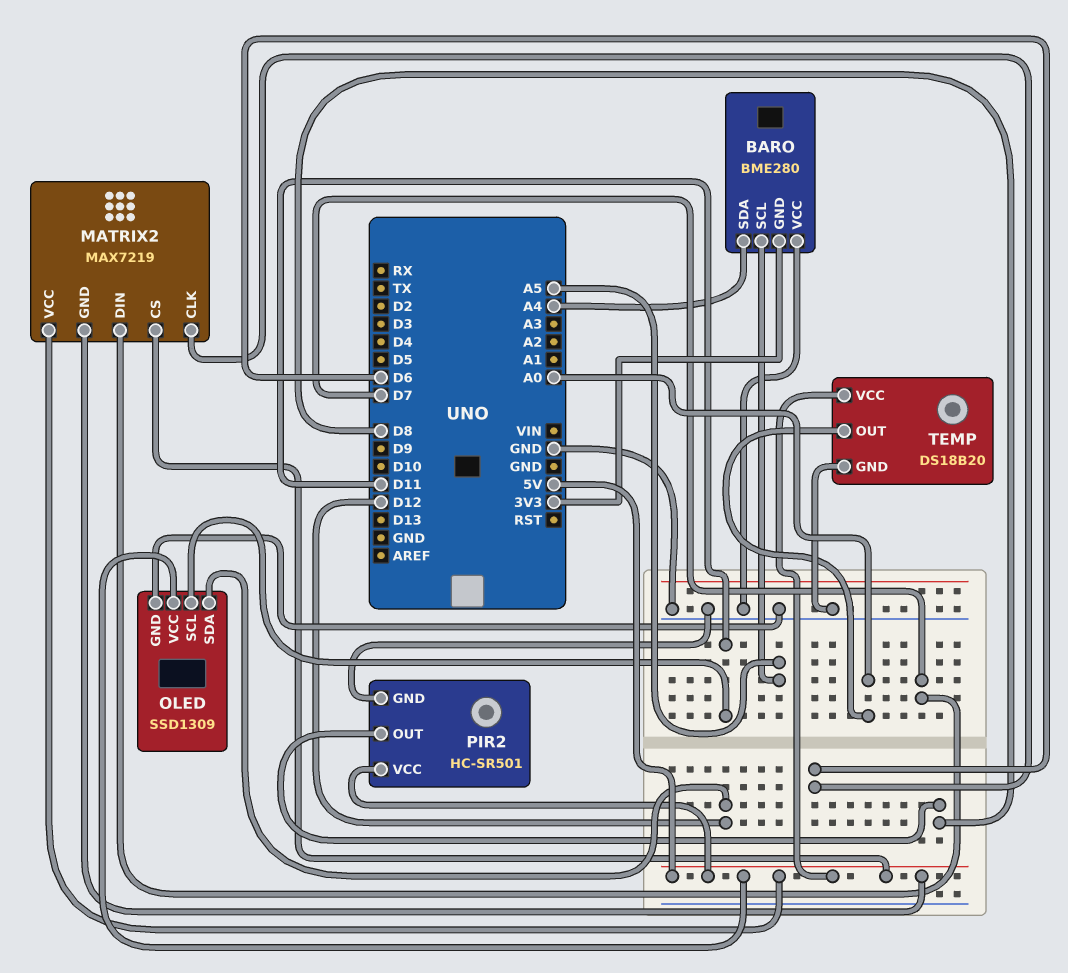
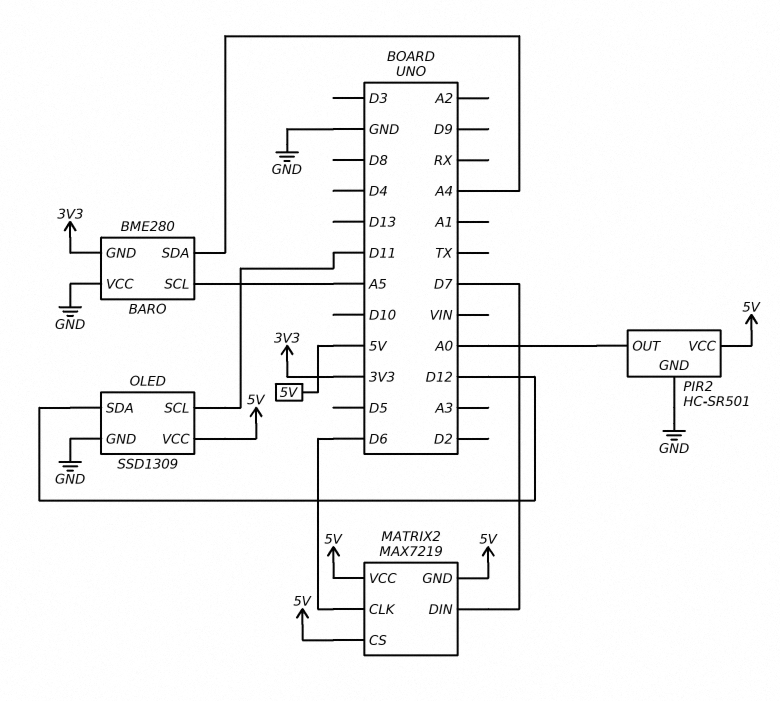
PIR2 pin OUT: D8 -> A0
TEMP: DS18B20 -> none
TEMP pin GND: GND -> none
TEMP pin OUT: A0 -> none
TEMP pin VCC: 5V -> none

